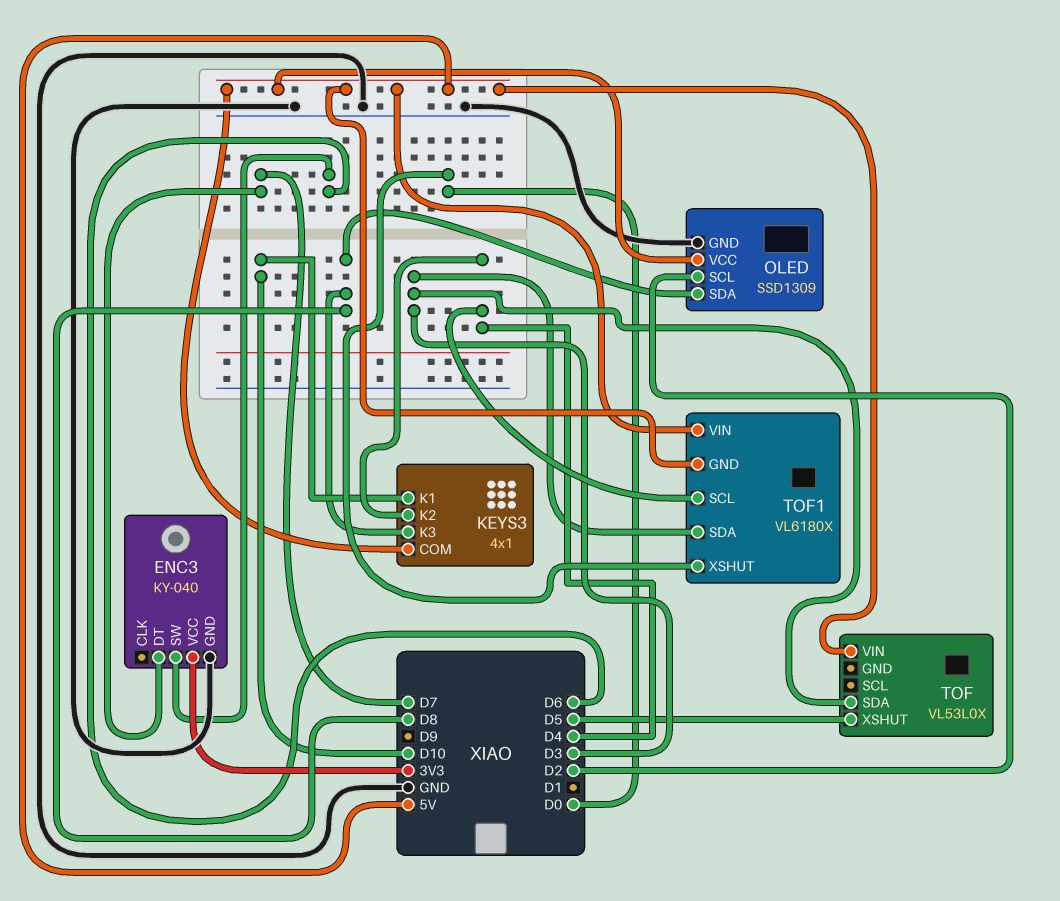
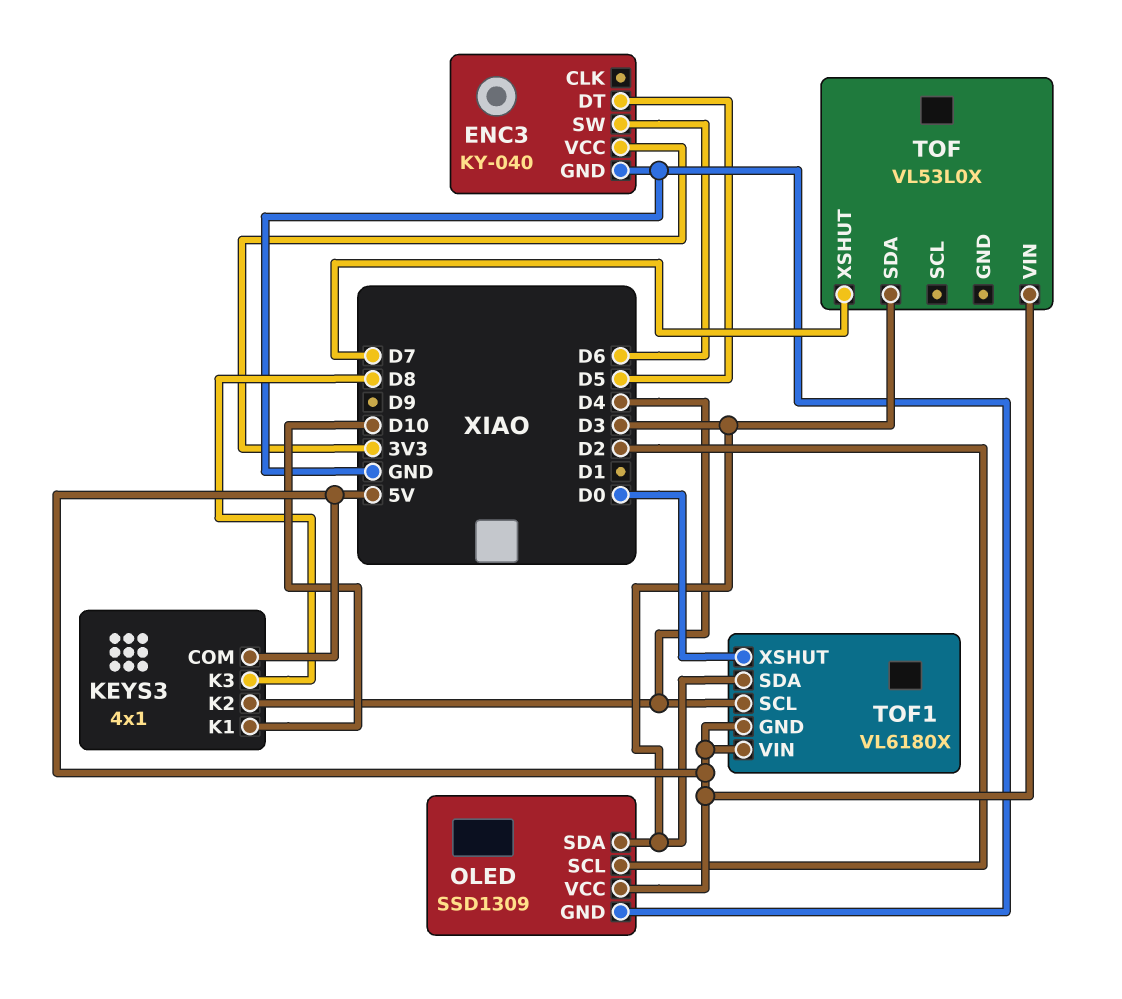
ENC3 pin DT: D7 -> D5
OLED pin SDA: D8 -> D3
TOF pin XSHUT: D5 -> D7

